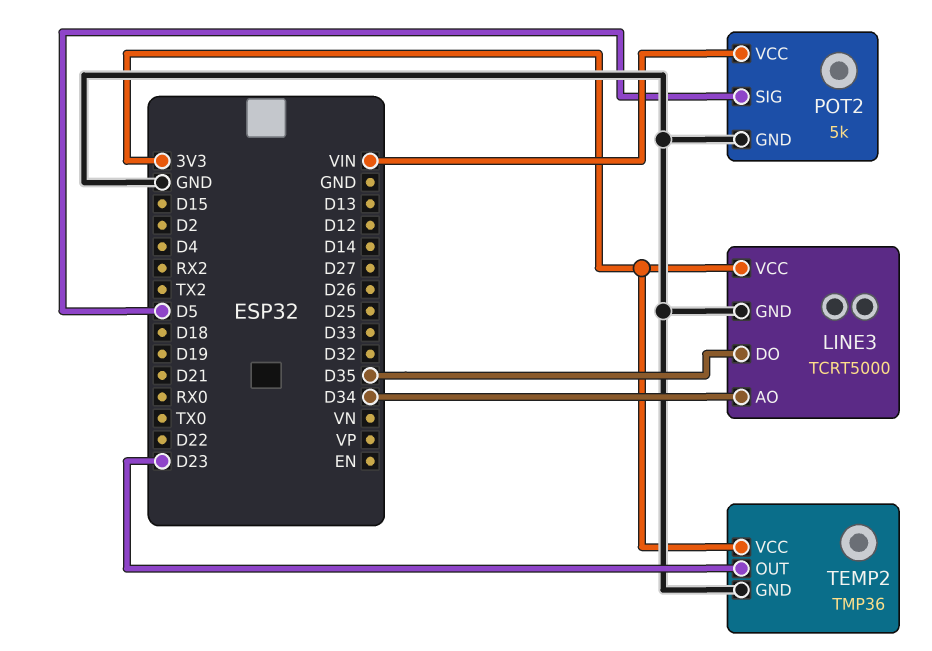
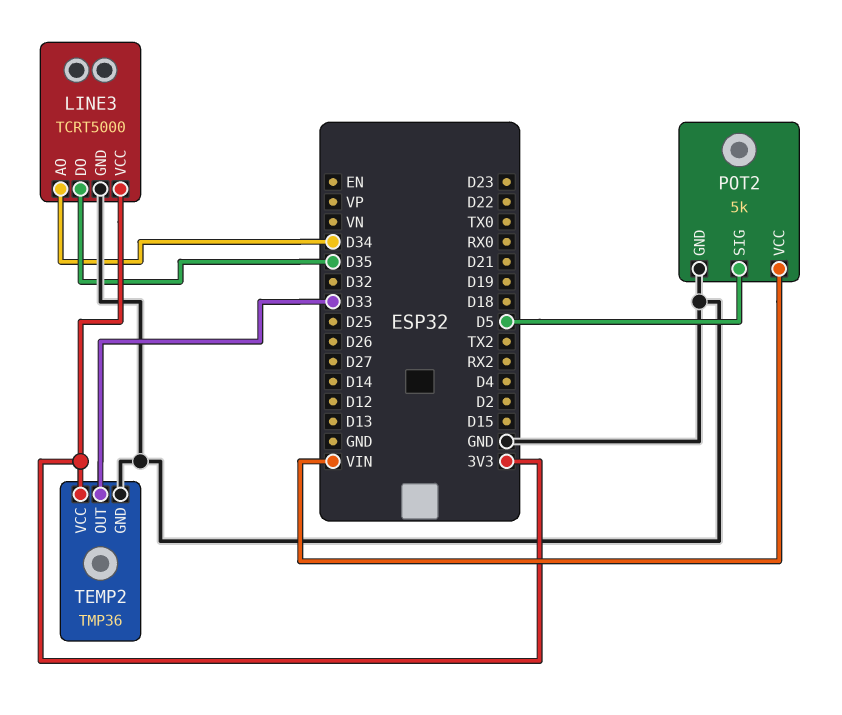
TEMP2 pin OUT: D23 -> D33

